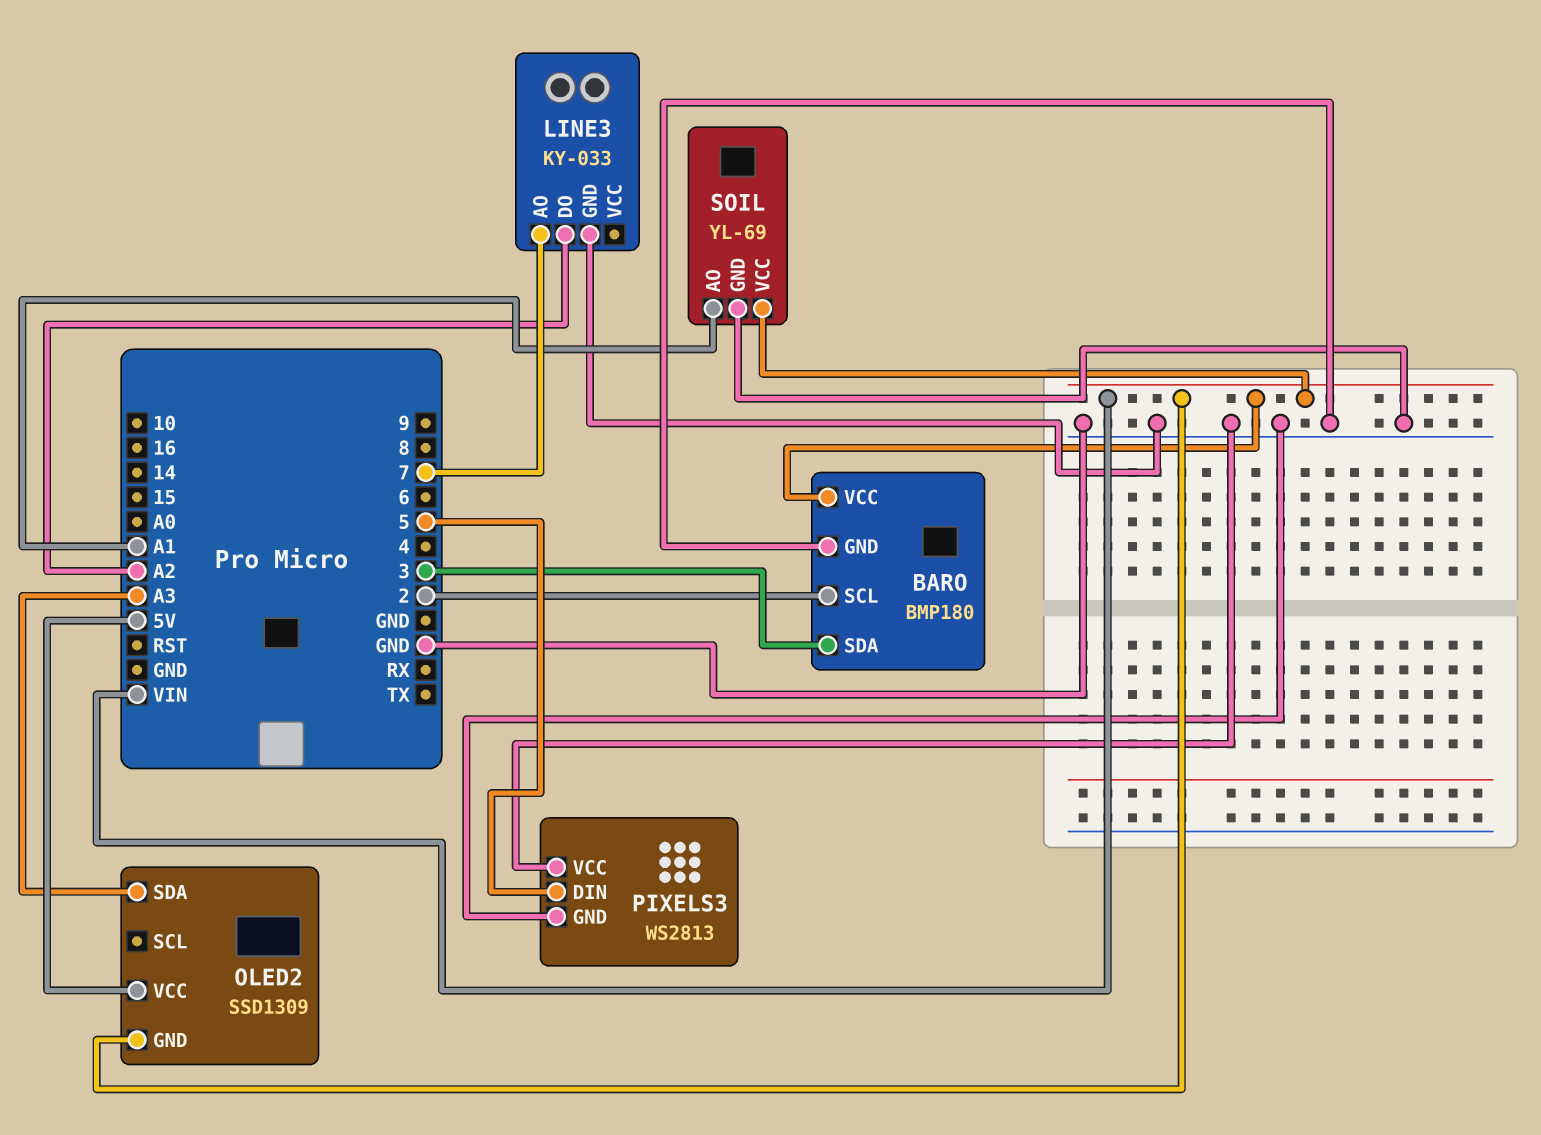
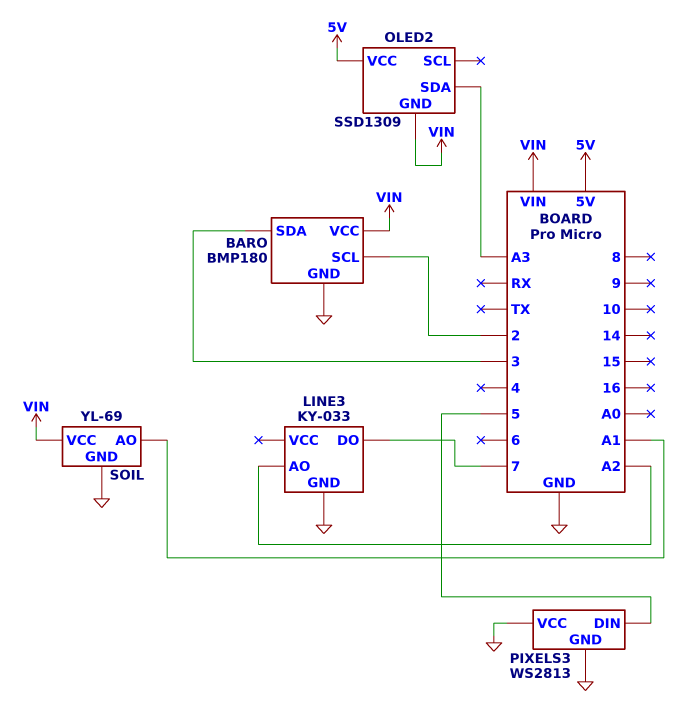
LINE3 pin AO: 7 -> A2
LINE3 pin DO: A2 -> 7

